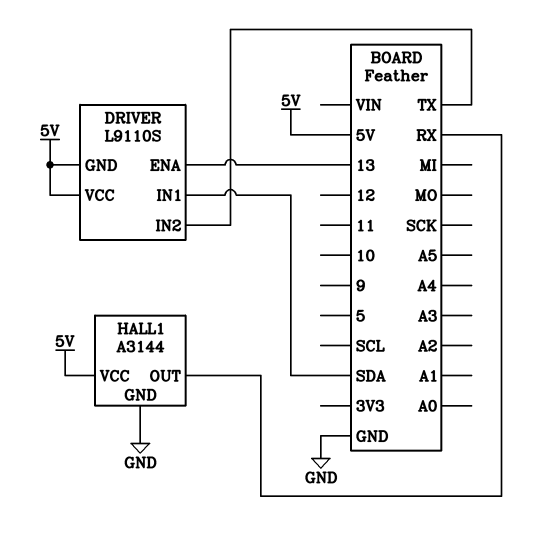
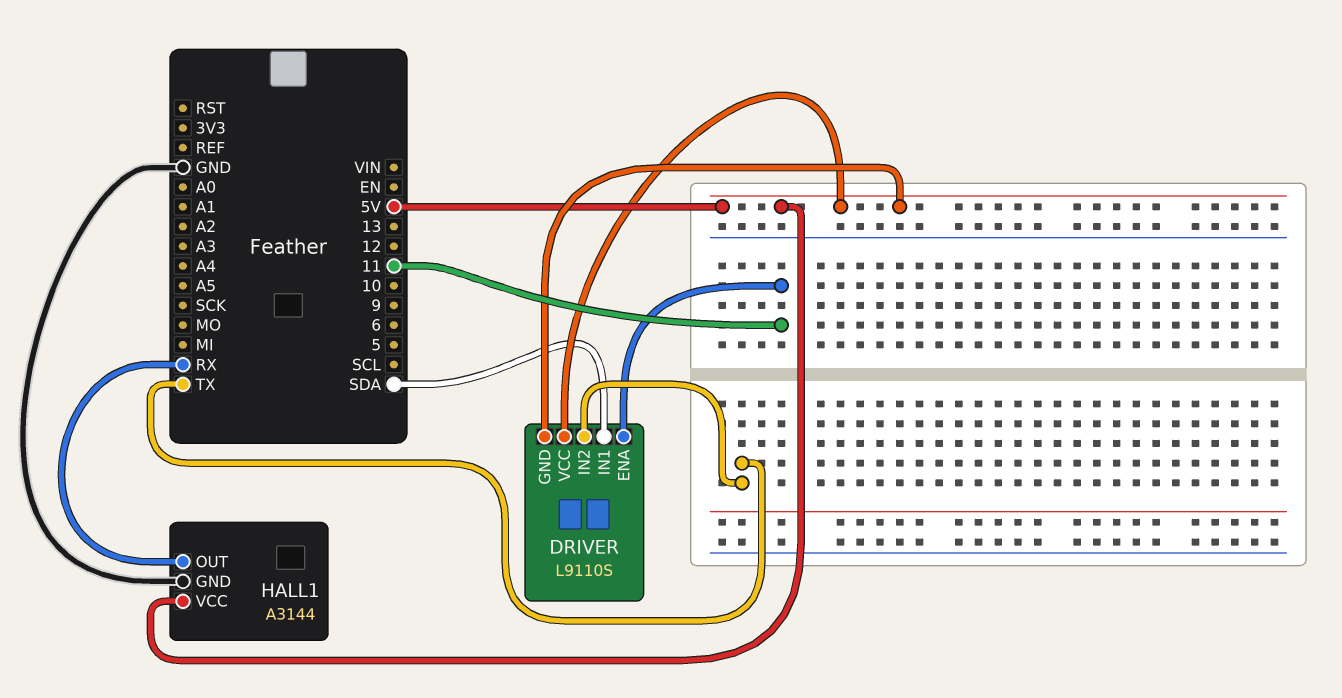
DRIVER pin ENA: 13 -> 11

